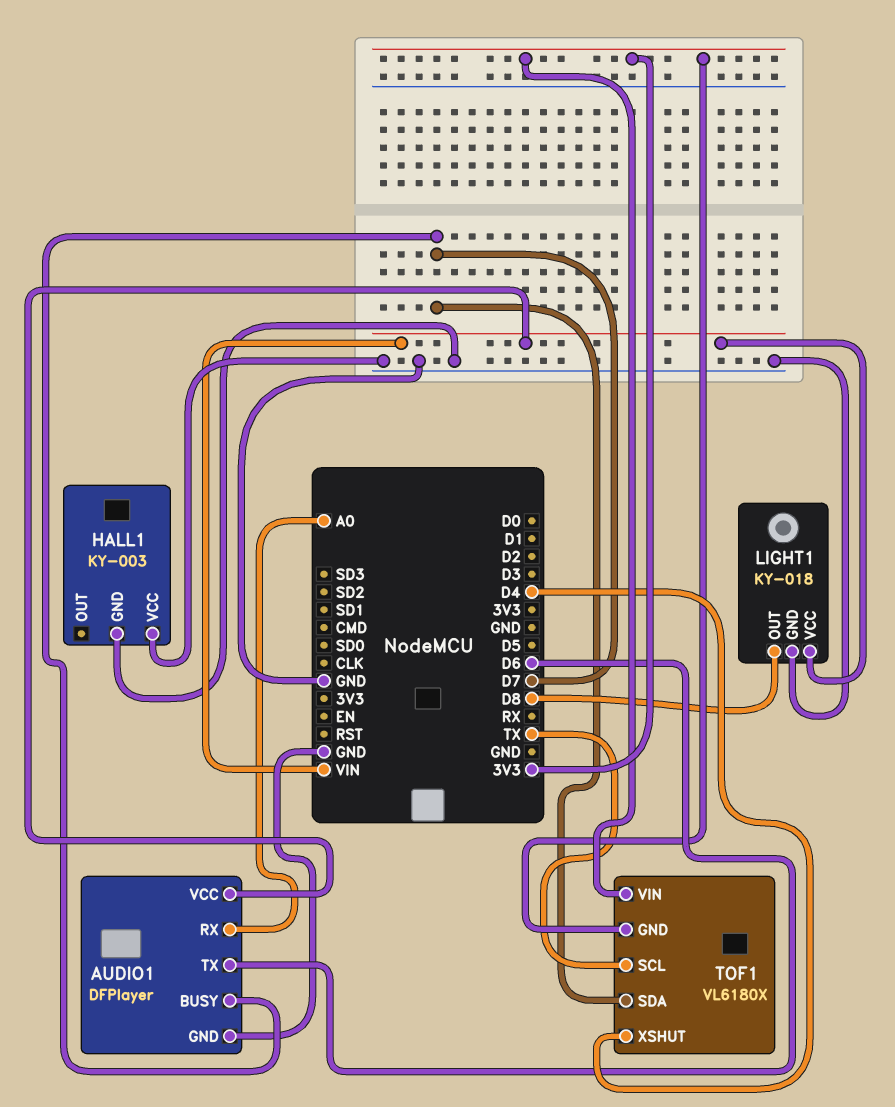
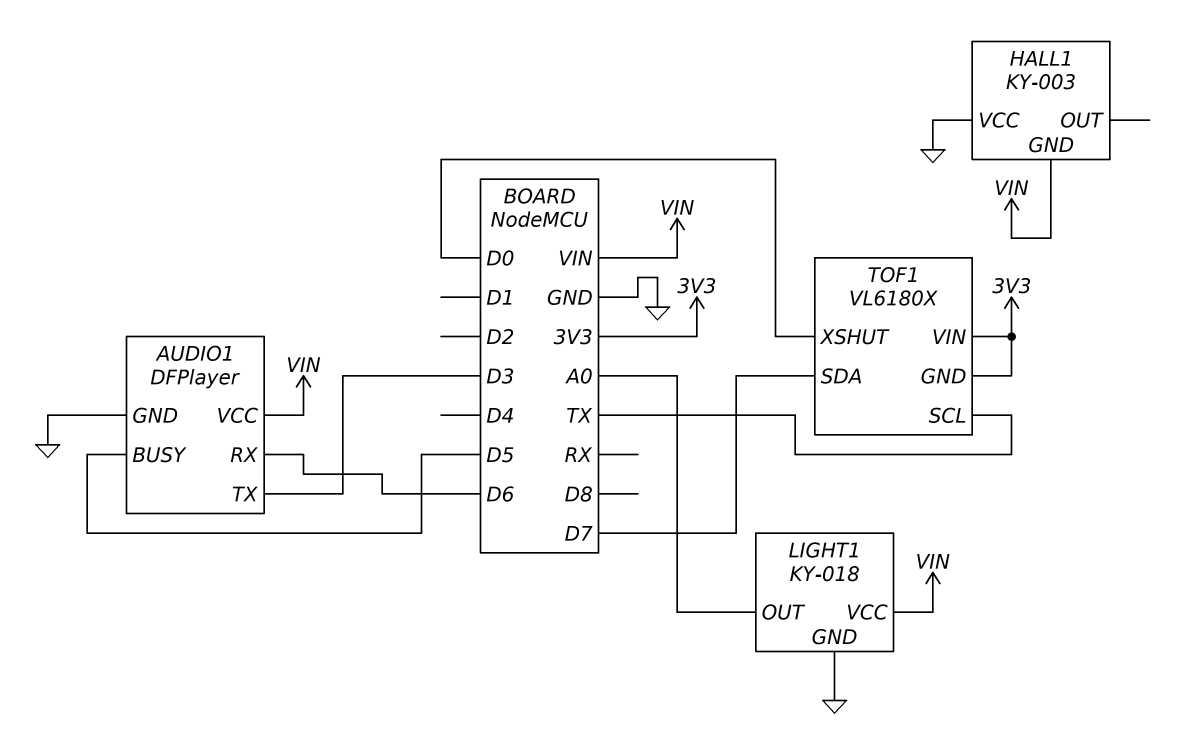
AUDIO1 pin BUSY: D7 -> D5
AUDIO1 pin RX: A0 -> D6
AUDIO1 pin TX: D6 -> D3
HALL1 pin GND: GND -> VIN
LIGHT1 pin OUT: D8 -> A0
TOF1 pin XSHUT: D4 -> D0

